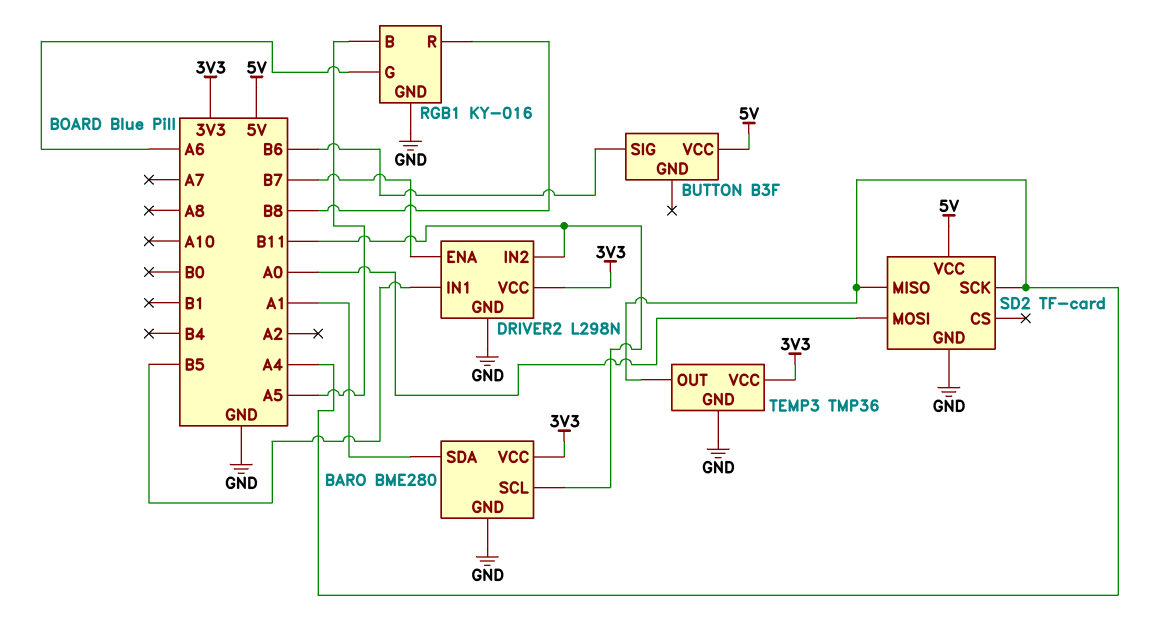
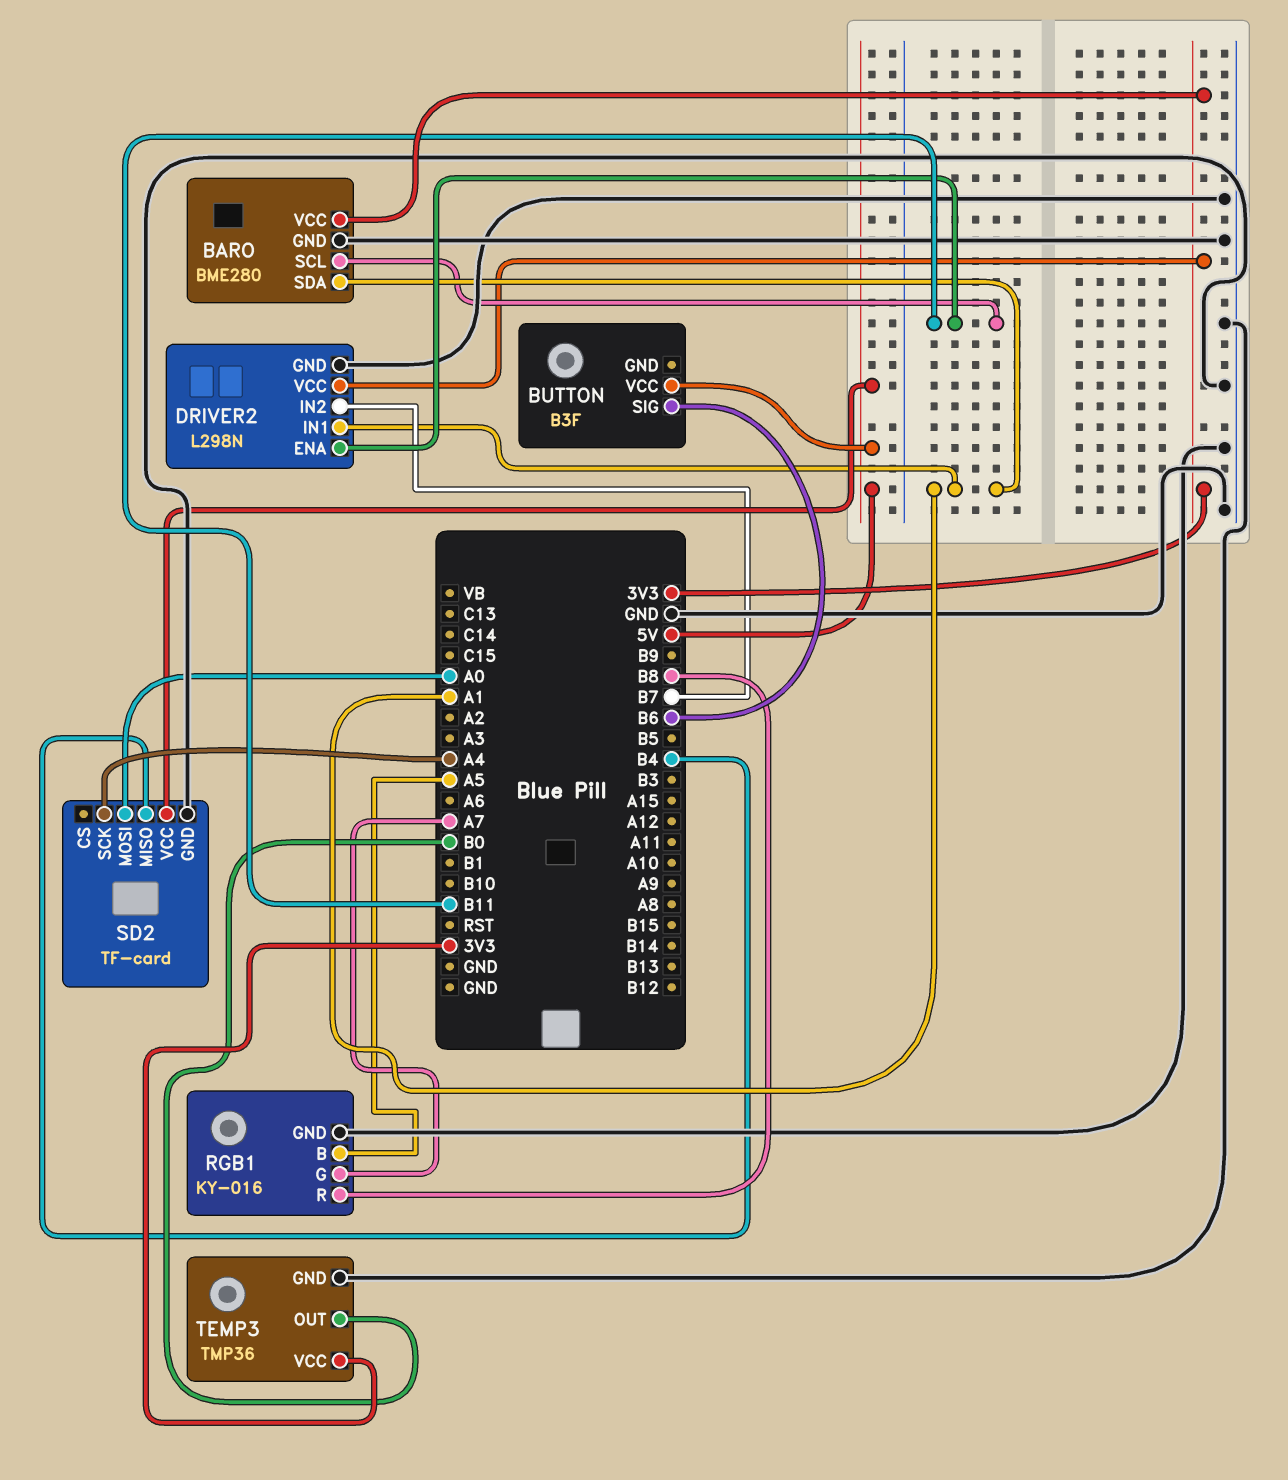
DRIVER2 pin ENA: B7 -> B11
DRIVER2 pin IN1: B5 -> A1
DRIVER2 pin IN2: B11 -> B7
RGB1 pin G: A6 -> A7
SD2 pin MISO: A4 -> B4
TEMP3 pin OUT: A4 -> B0

